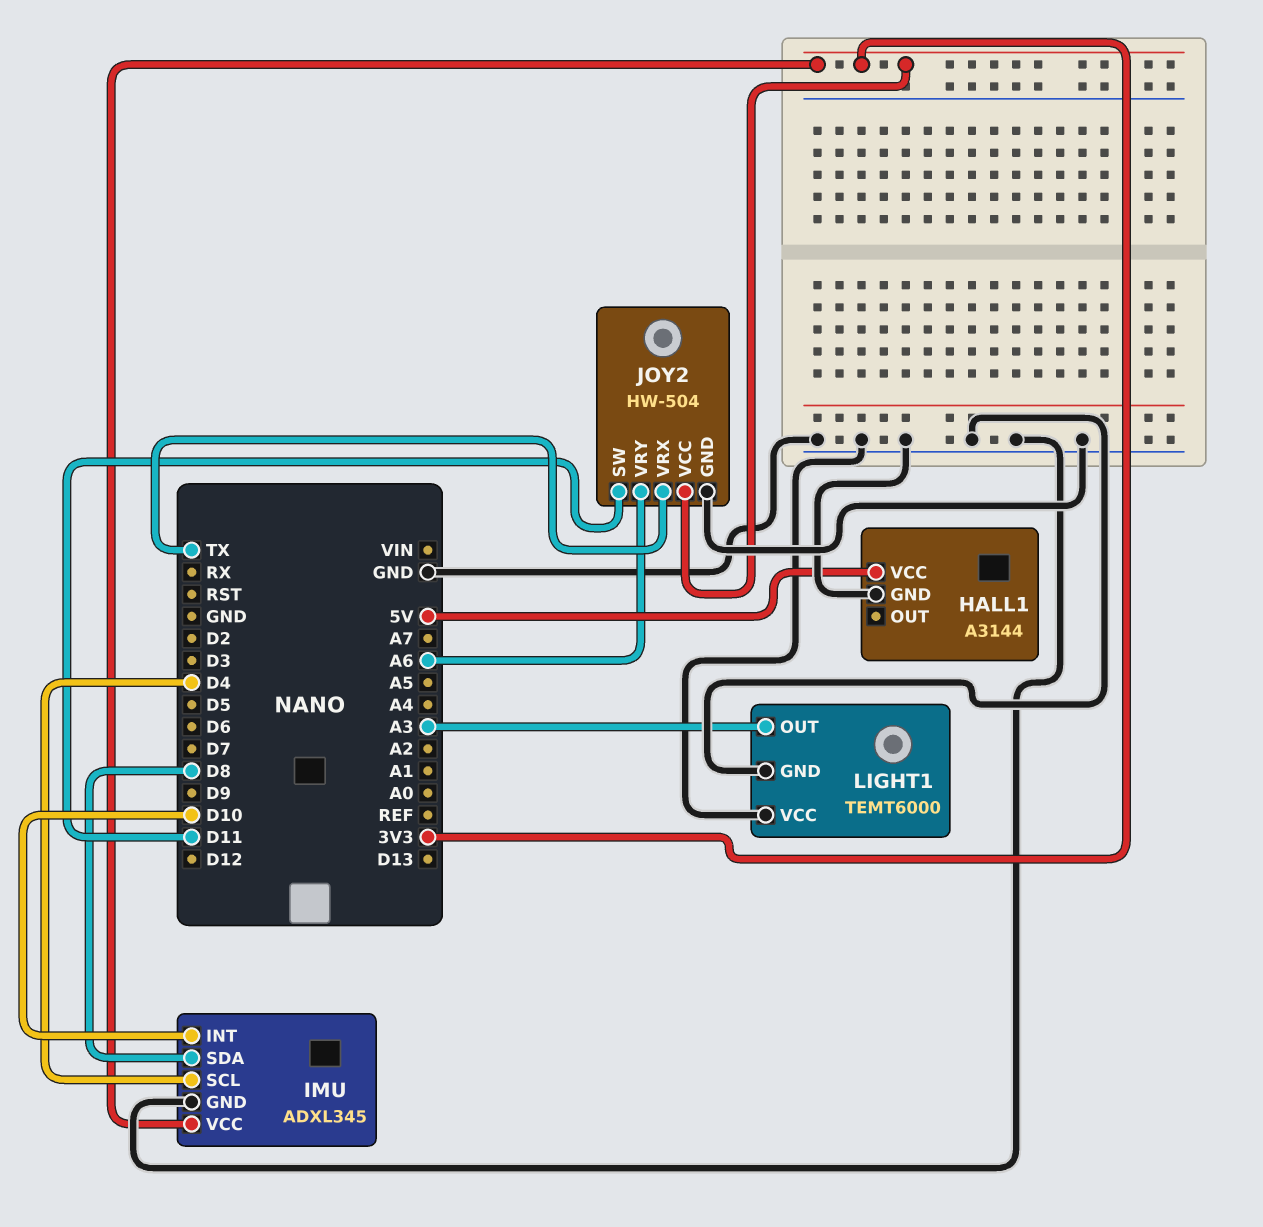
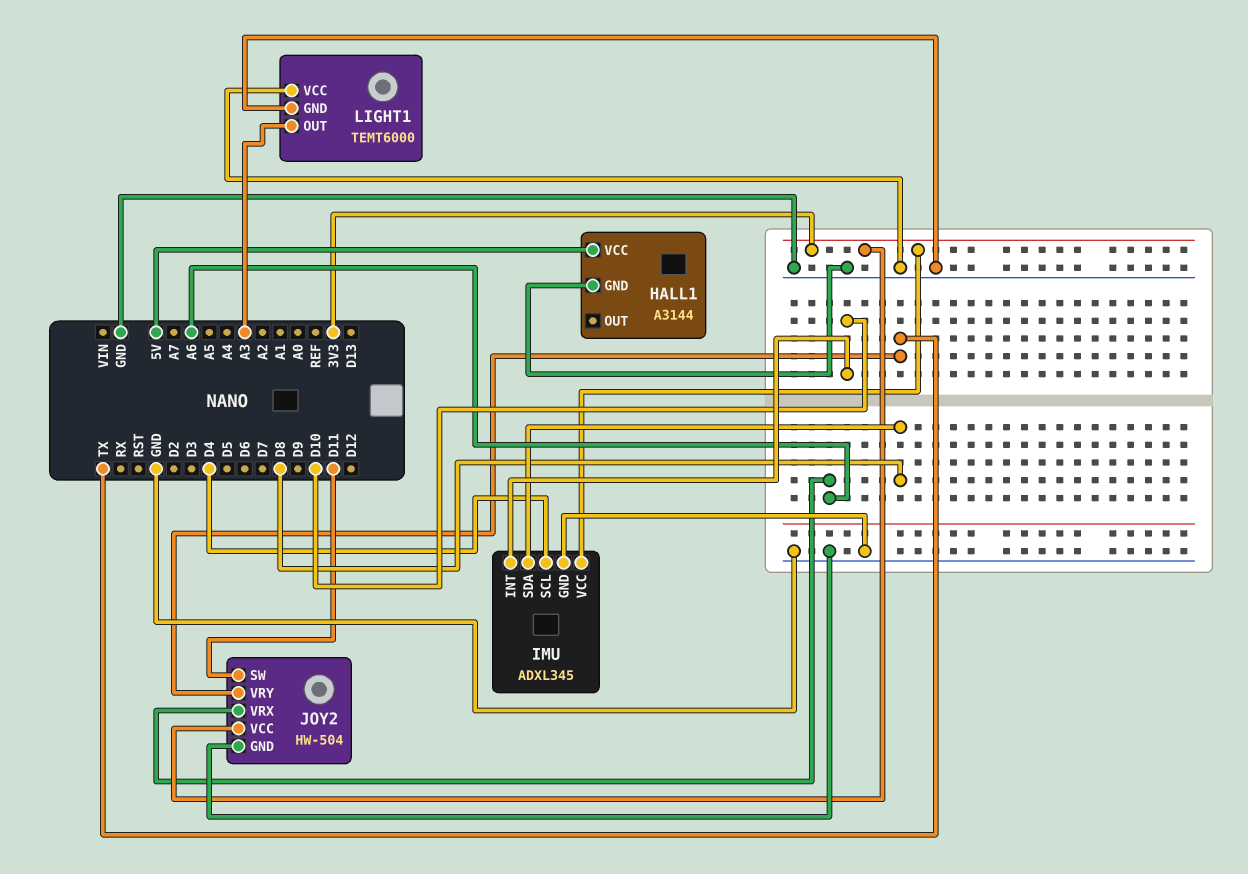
JOY2 pin VRX: TX -> A6
JOY2 pin VRY: A6 -> TX

